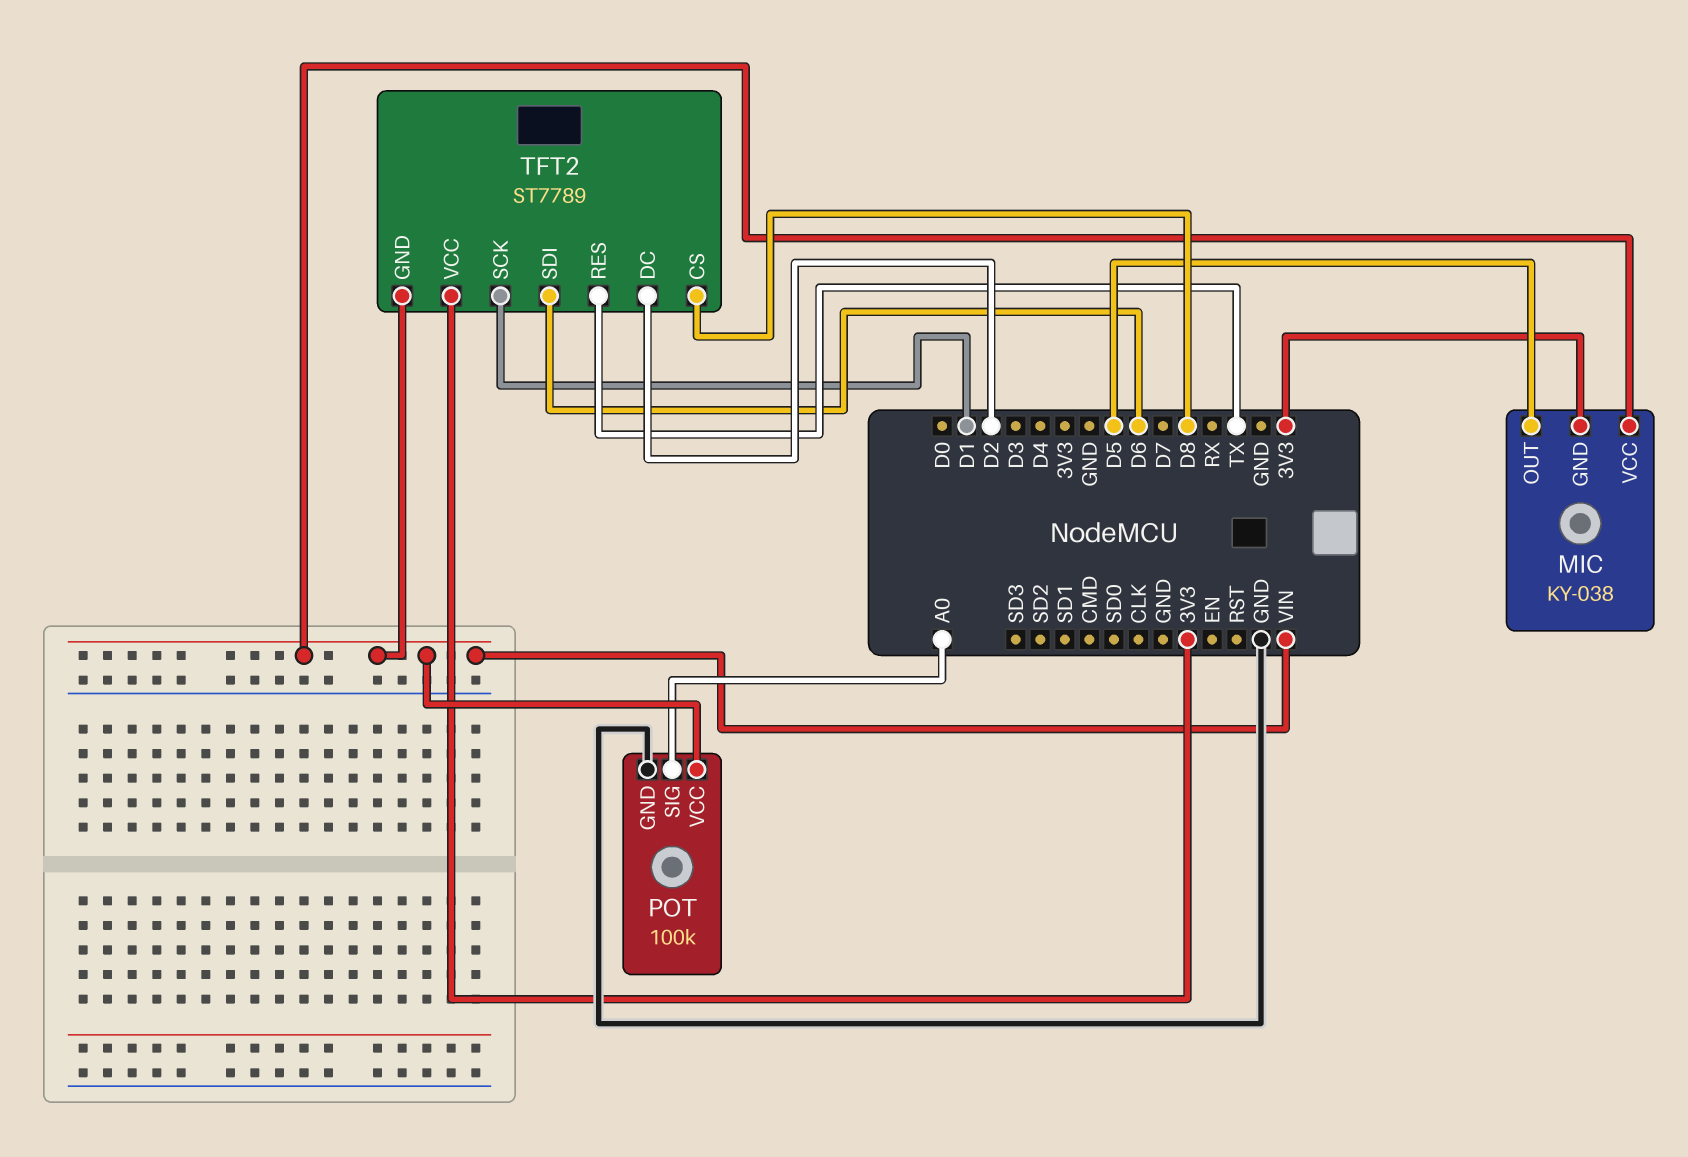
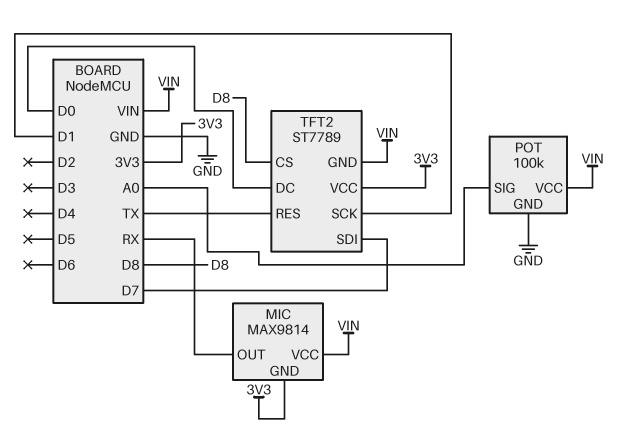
MIC: KY-038 -> MAX9814
MIC pin OUT: D5 -> RX
TFT2 pin DC: D2 -> D0
TFT2 pin SDI: D6 -> D7

